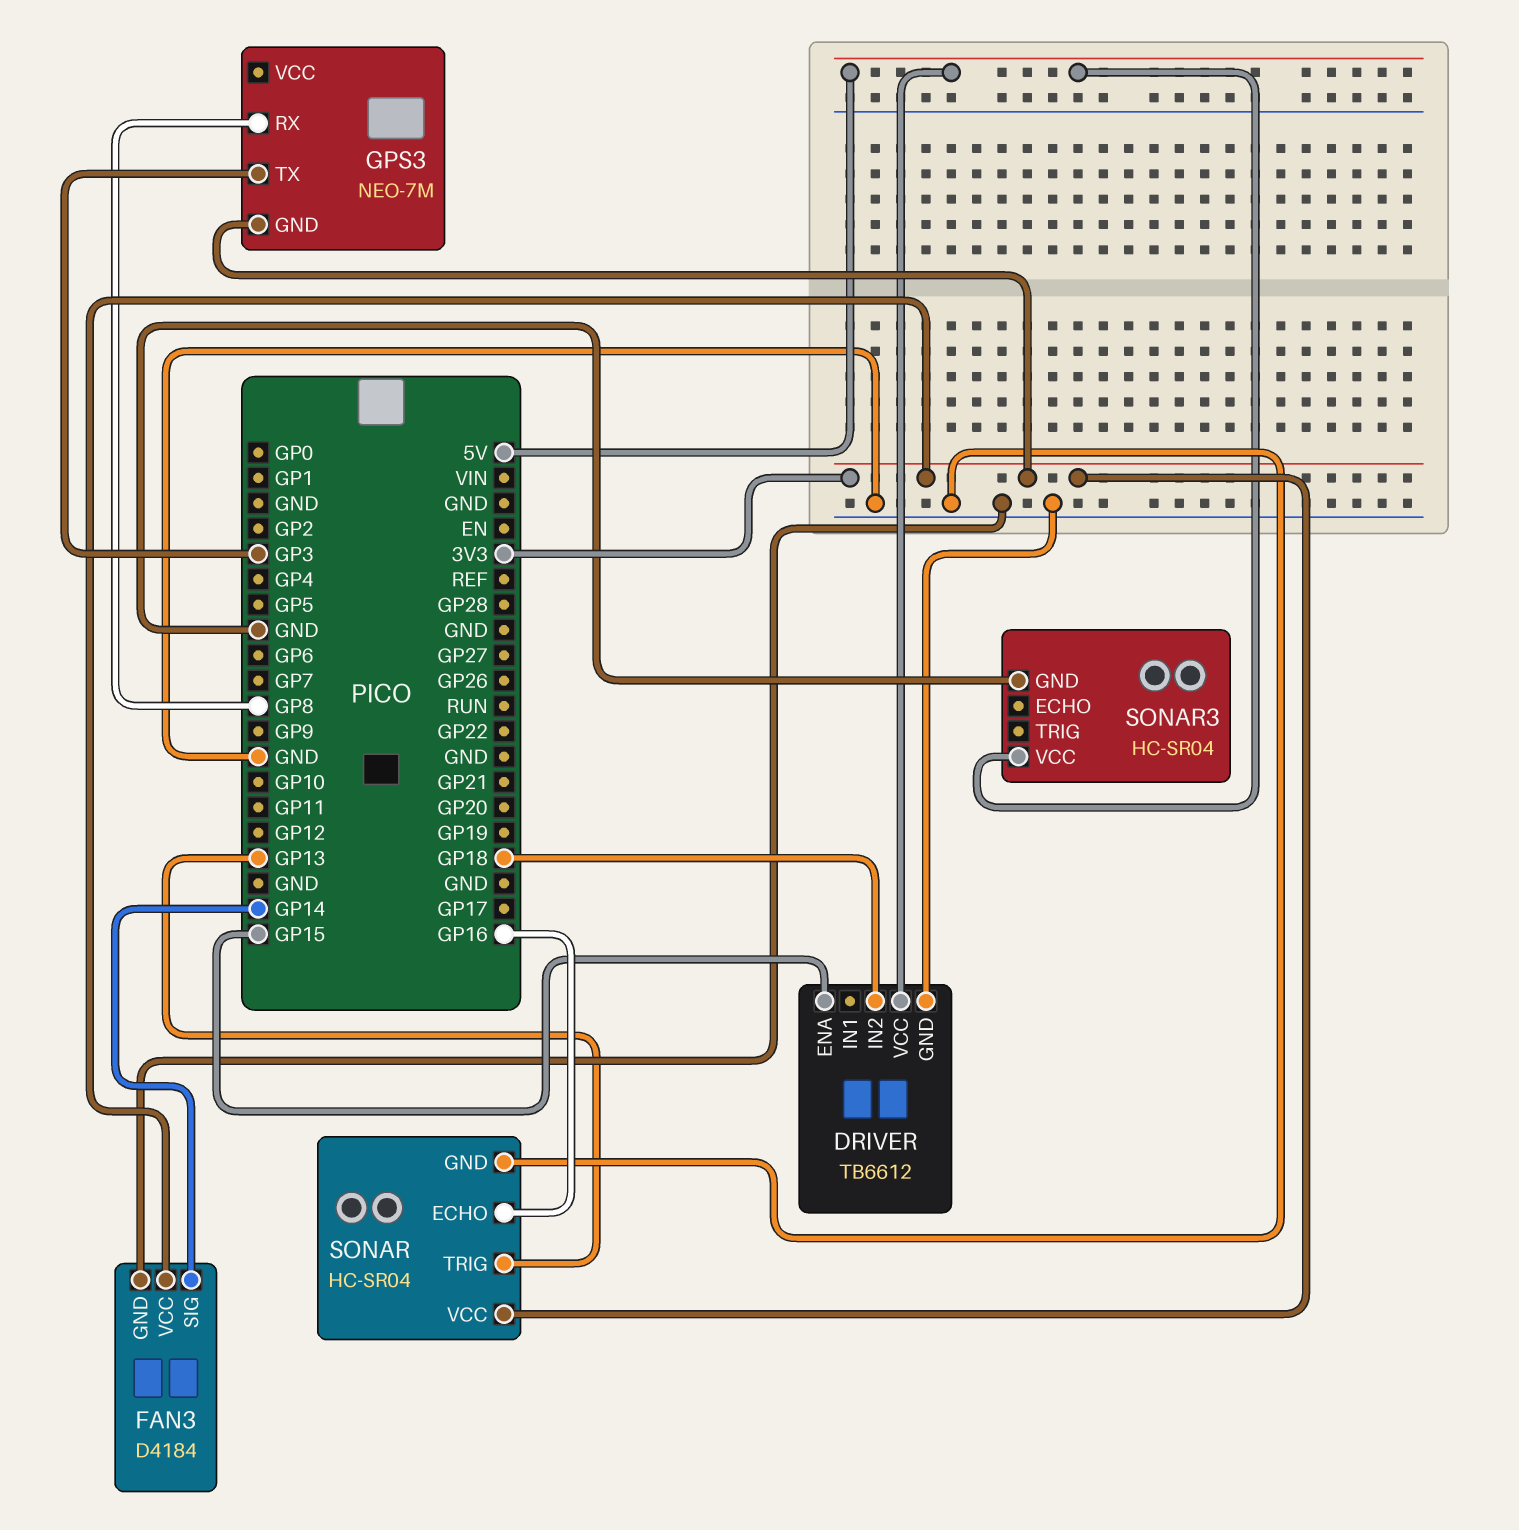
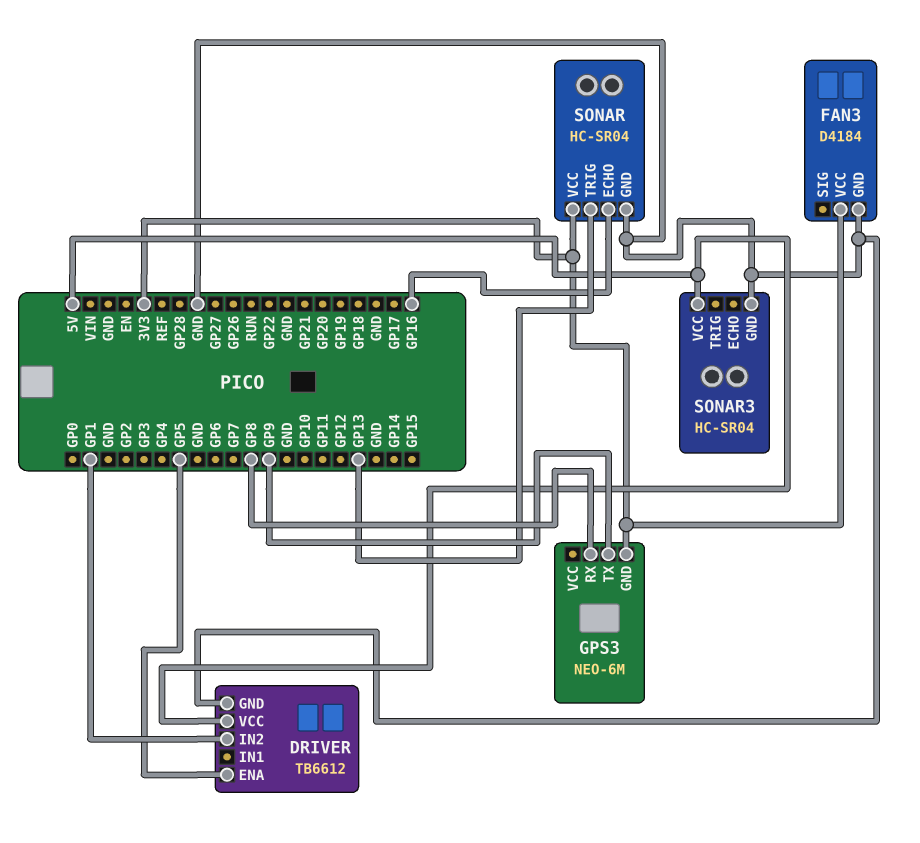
DRIVER pin ENA: GP15 -> GP5
DRIVER pin IN2: GP18 -> GP1
FAN3 pin SIG: GP14 -> none
GPS3: NEO-7M -> NEO-6M
GPS3 pin TX: GP3 -> GP9

